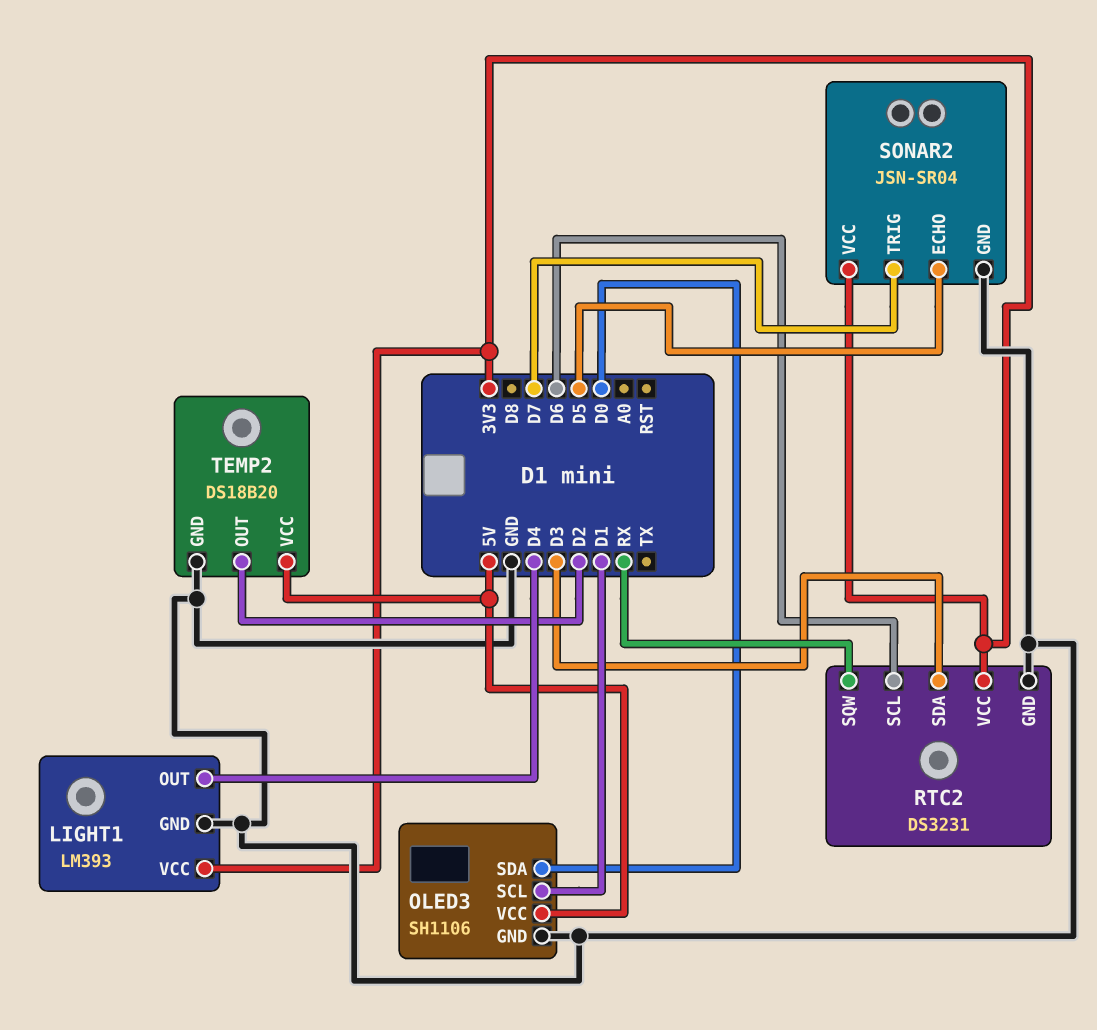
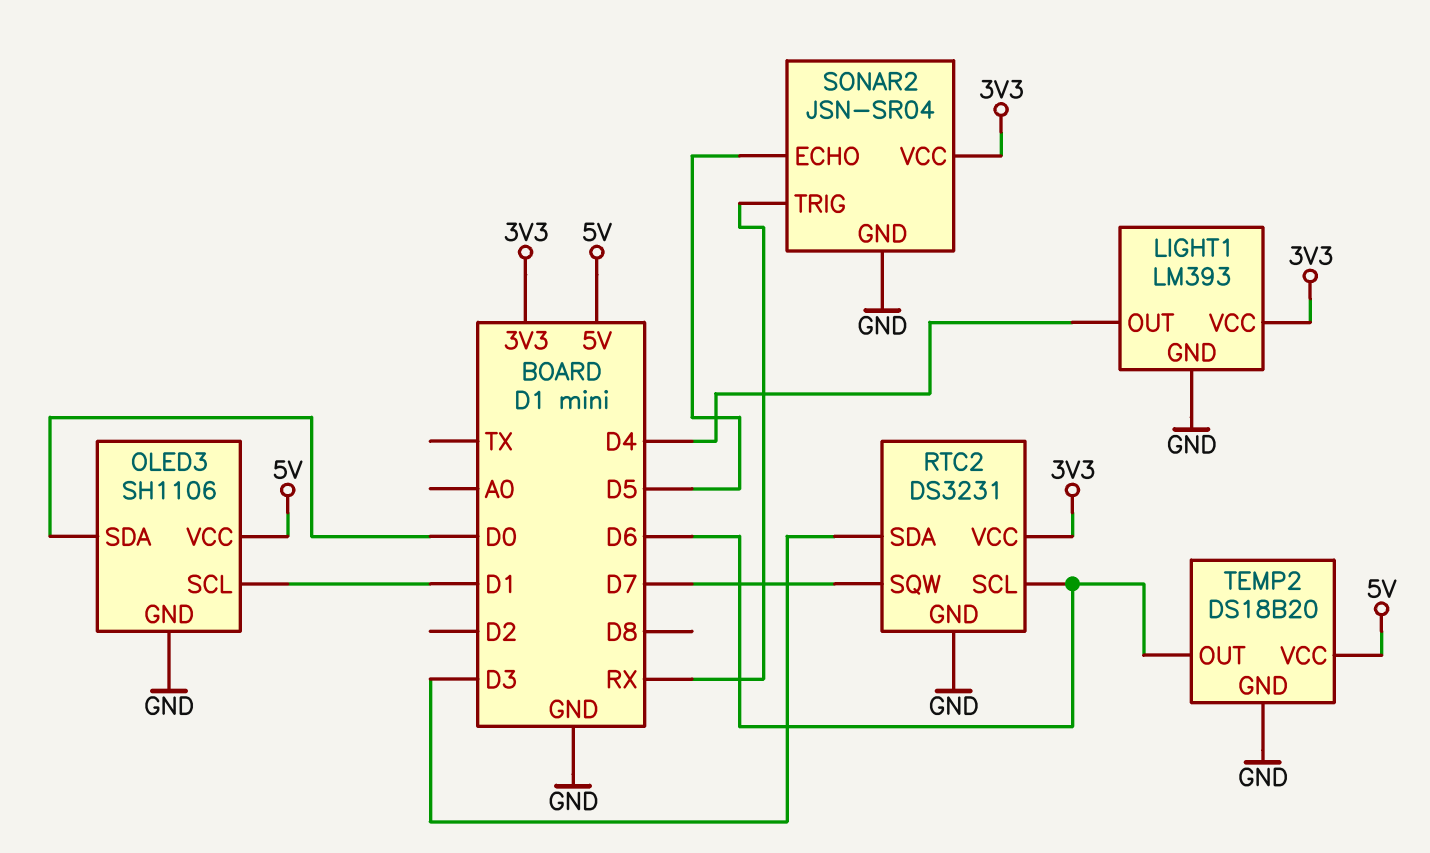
RTC2 pin SQW: RX -> D7
SONAR2 pin TRIG: D7 -> RX
TEMP2 pin OUT: D2 -> D6

